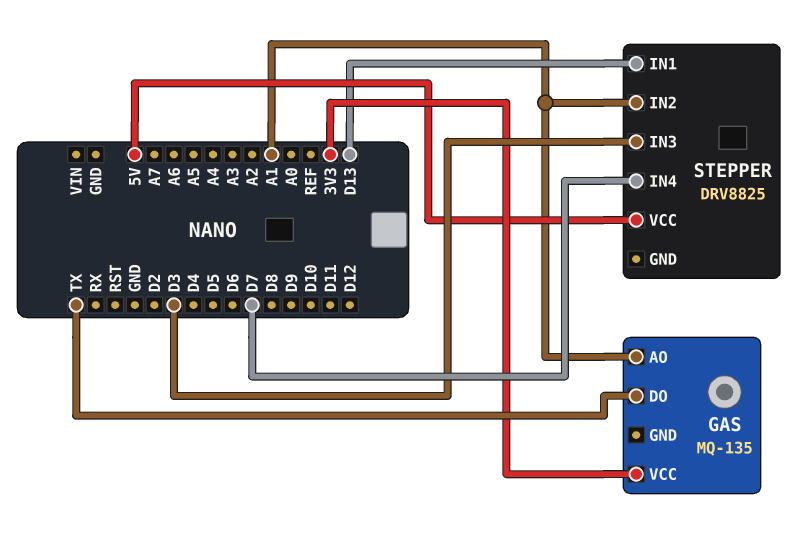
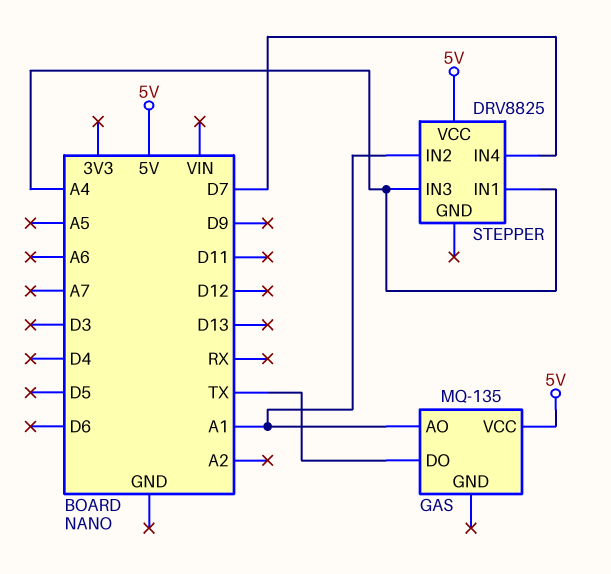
GAS pin VCC: 3V3 -> 5V
STEPPER pin IN1: D13 -> A4
STEPPER pin IN3: D3 -> A4

